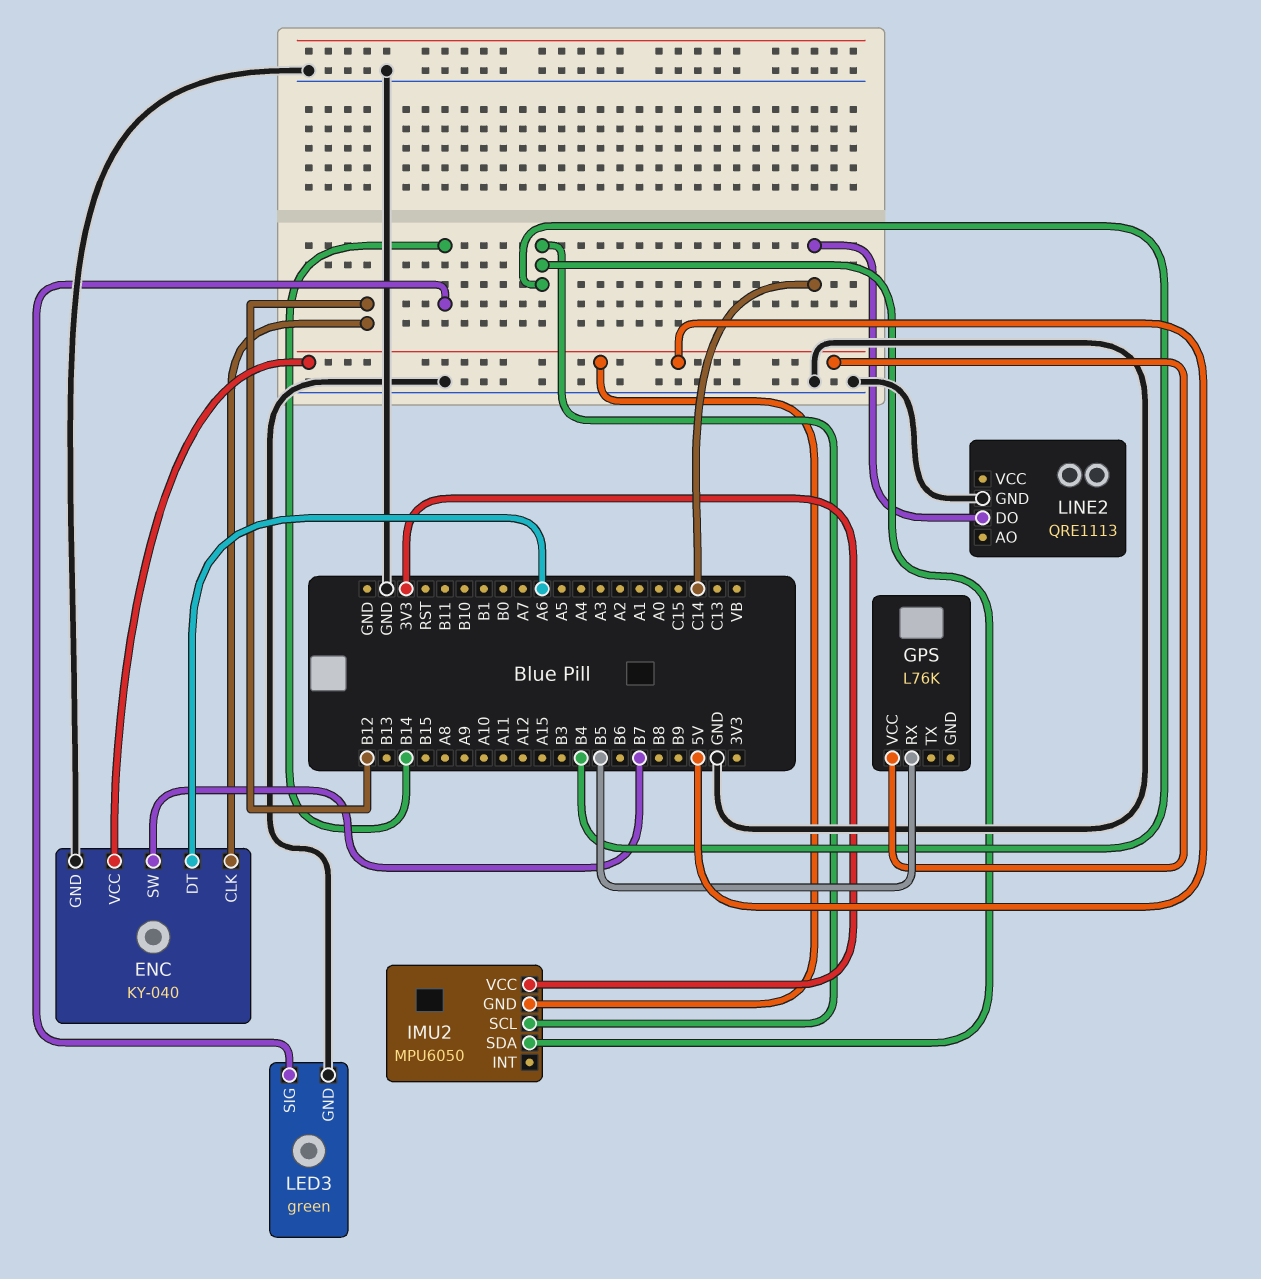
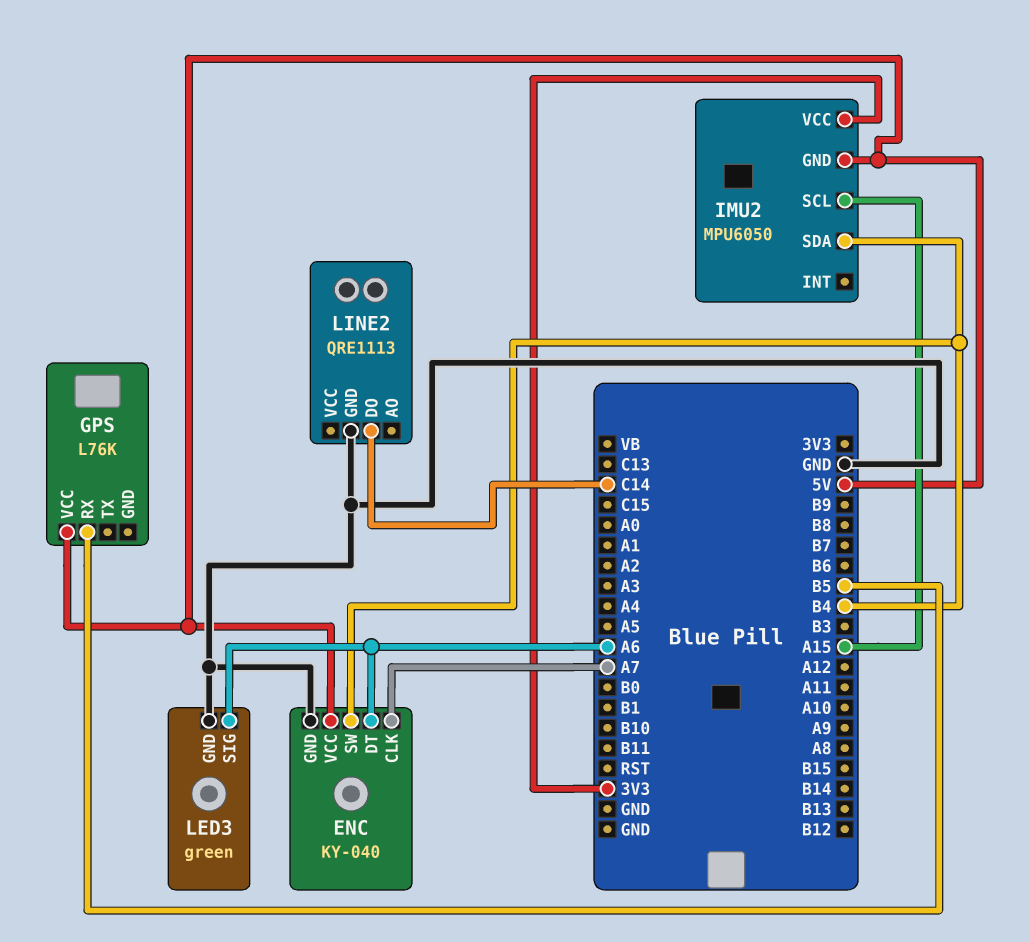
ENC pin CLK: B12 -> A7
ENC pin SW: B7 -> B4
IMU2 pin SCL: B4 -> A15
LED3 pin SIG: B14 -> A6

